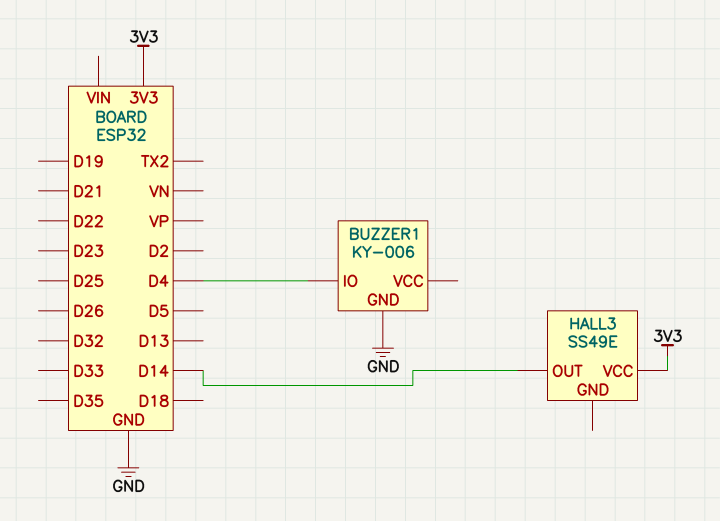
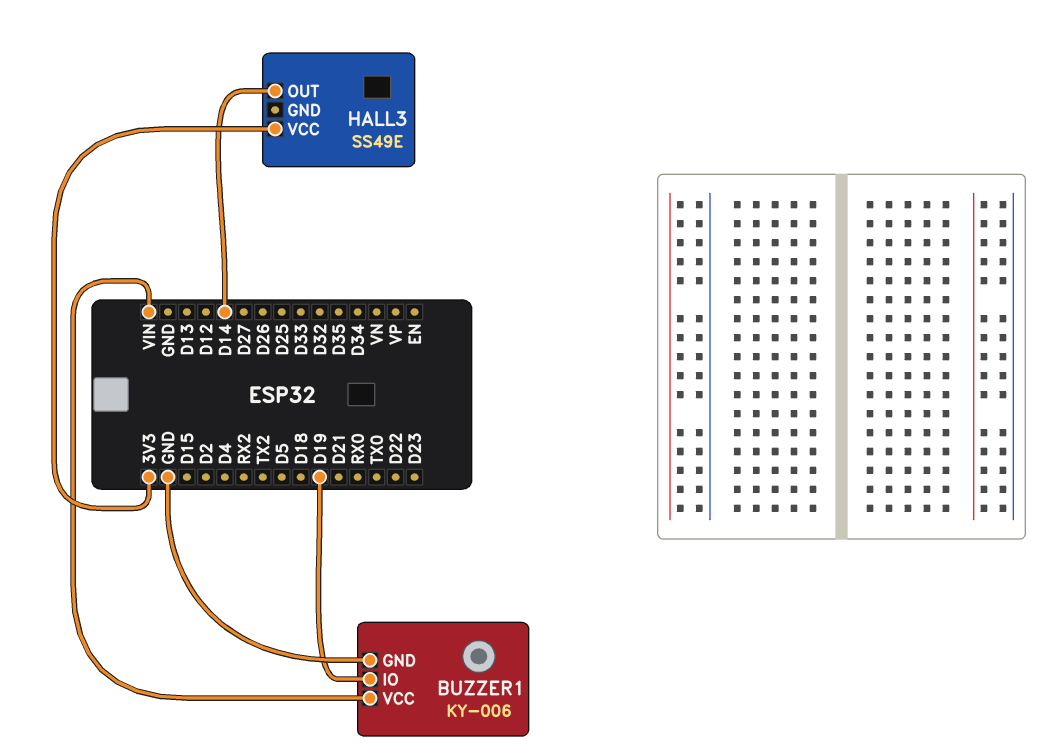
BUZZER1 pin IO: D4 -> D19
BUZZER1 pin VCC: none -> VIN

